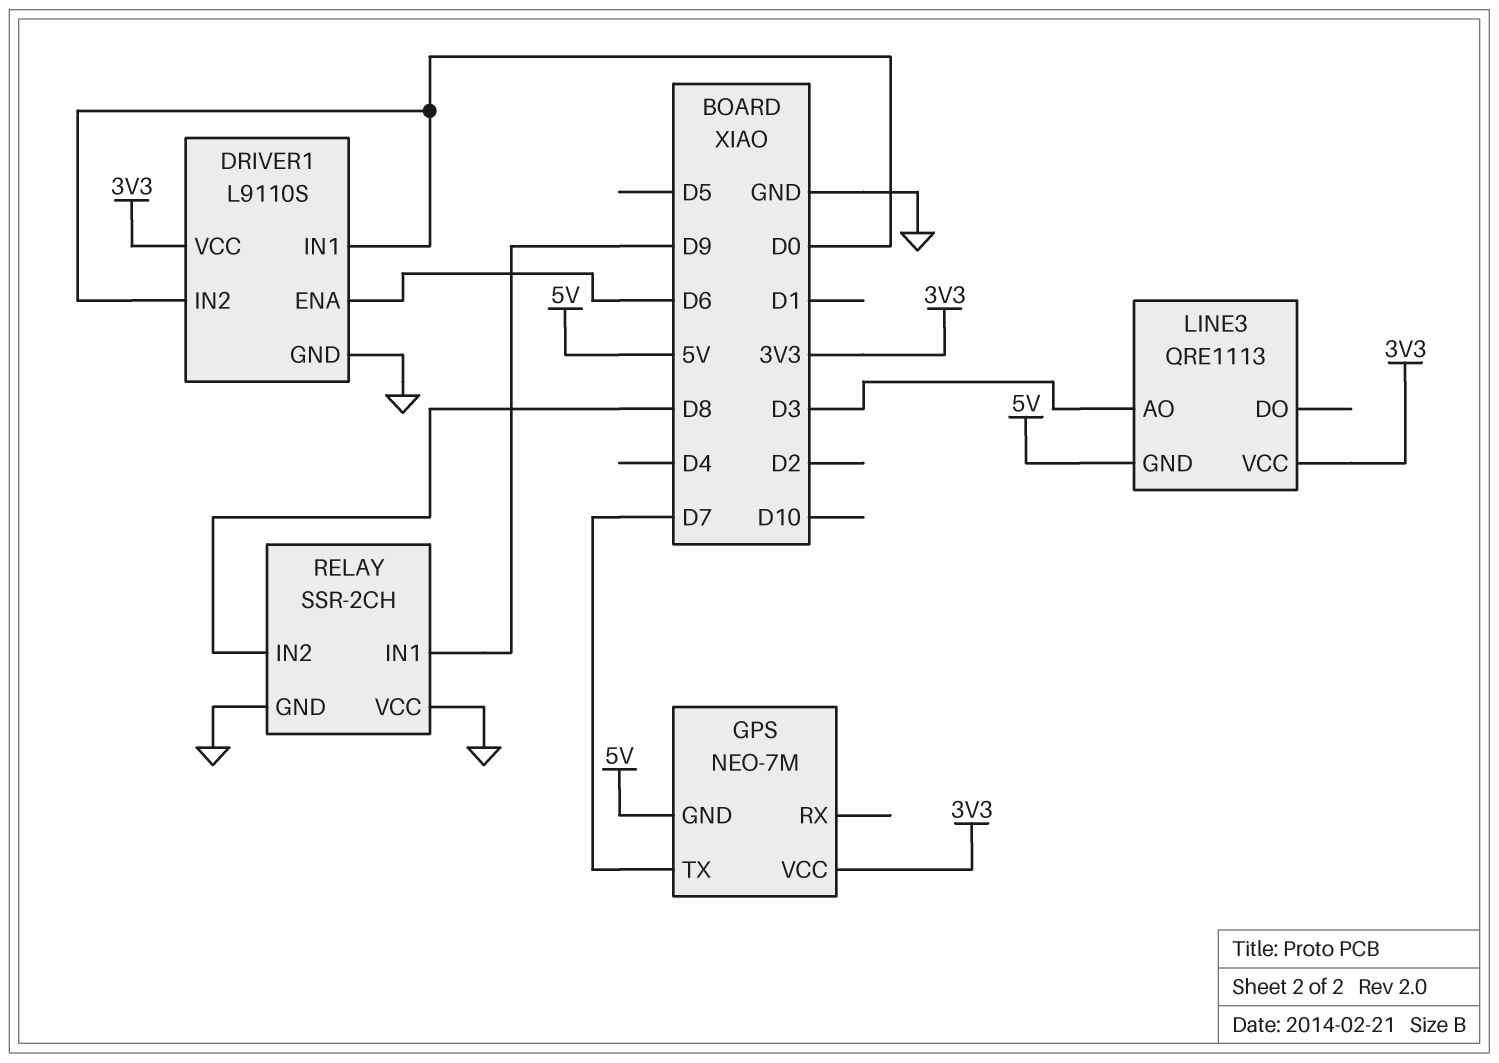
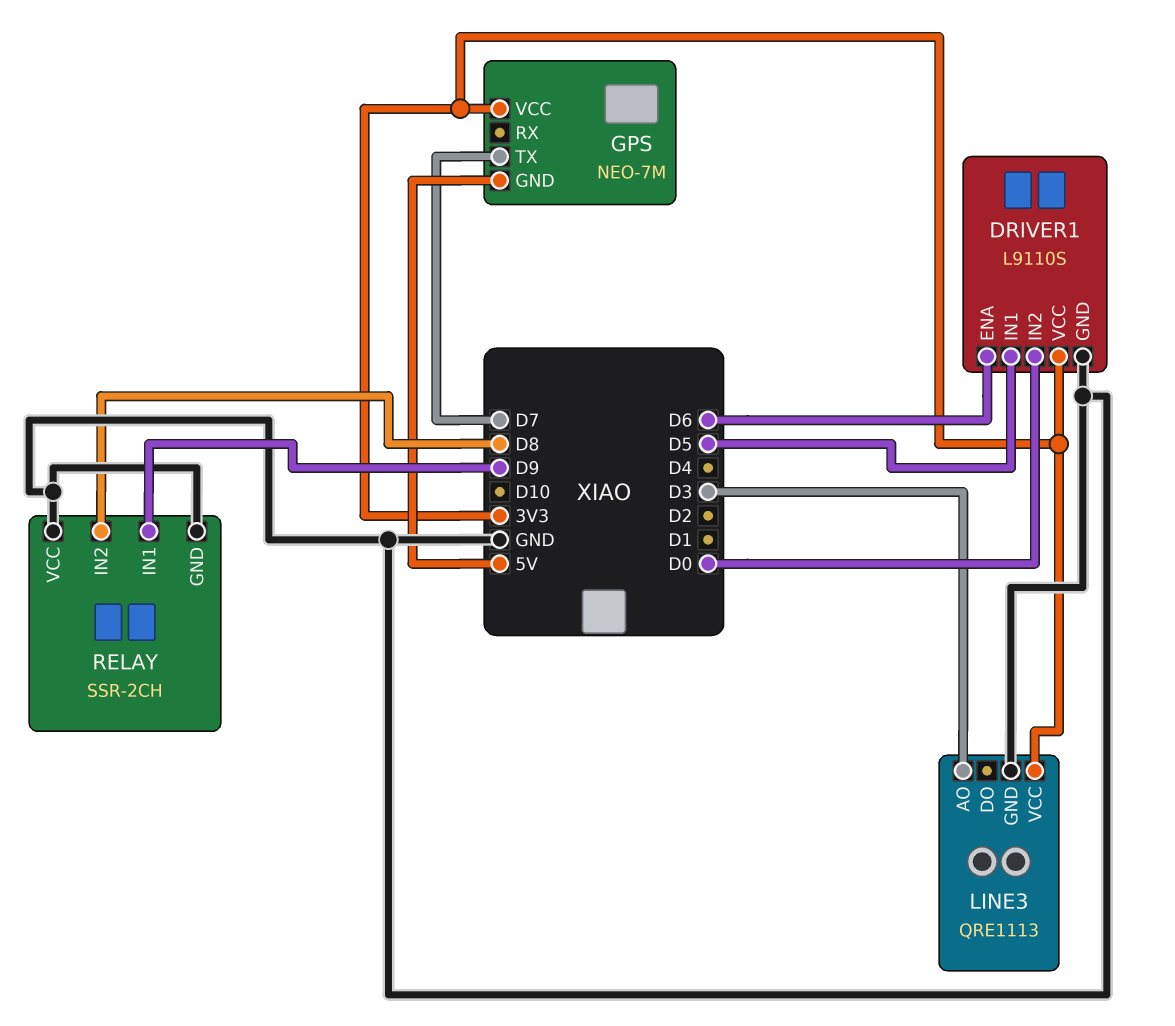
DRIVER1 pin IN1: D0 -> D5
LINE3 pin GND: 5V -> GND

